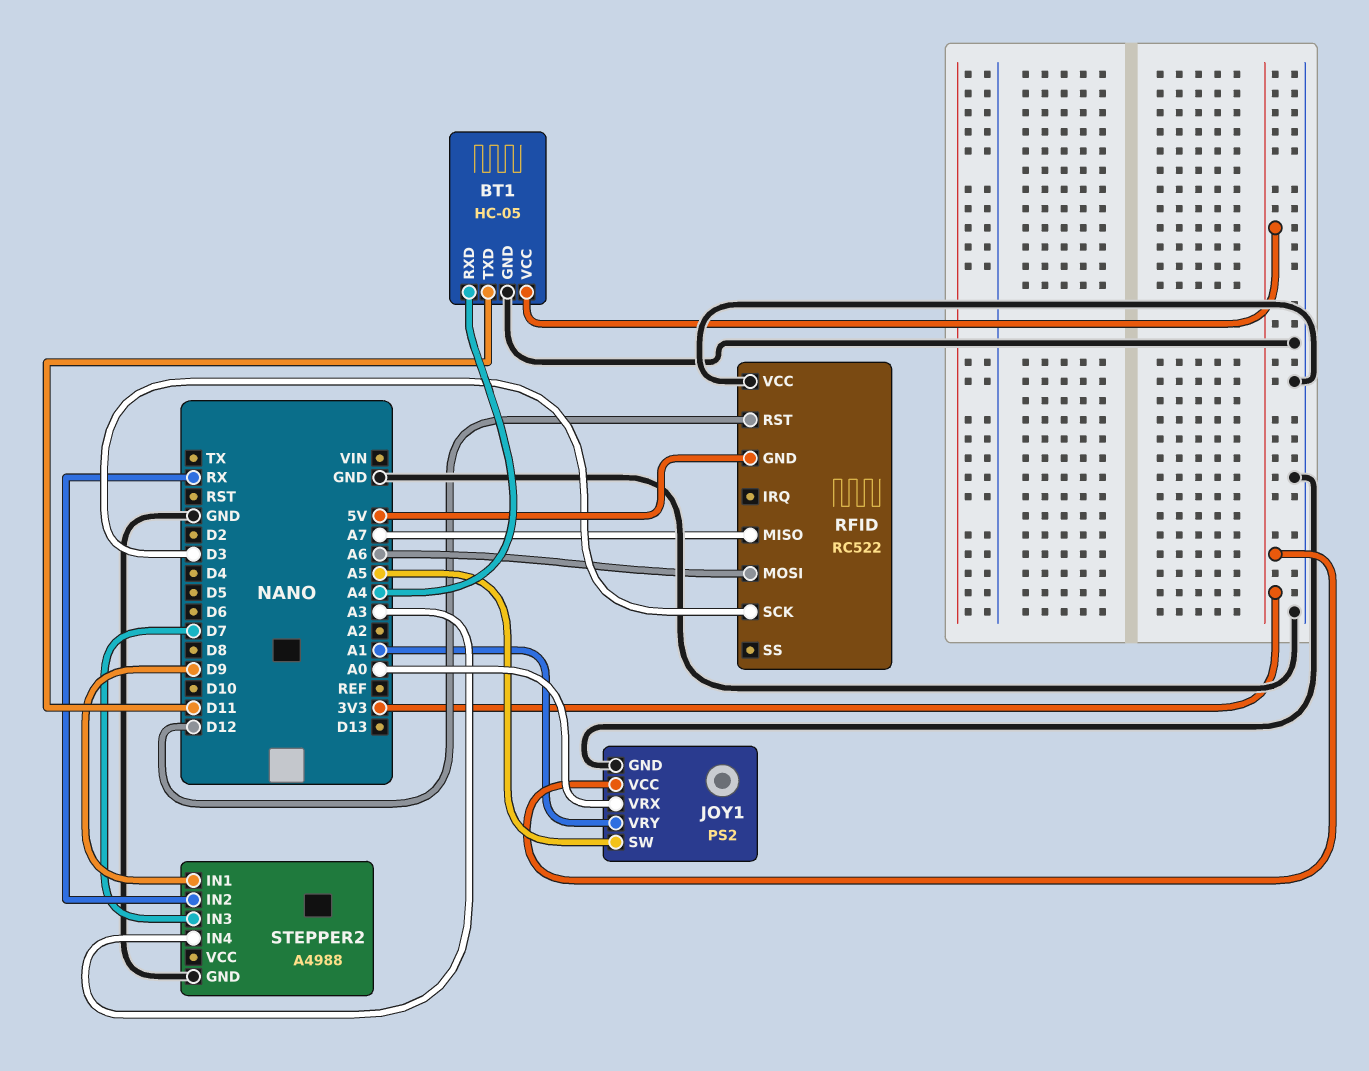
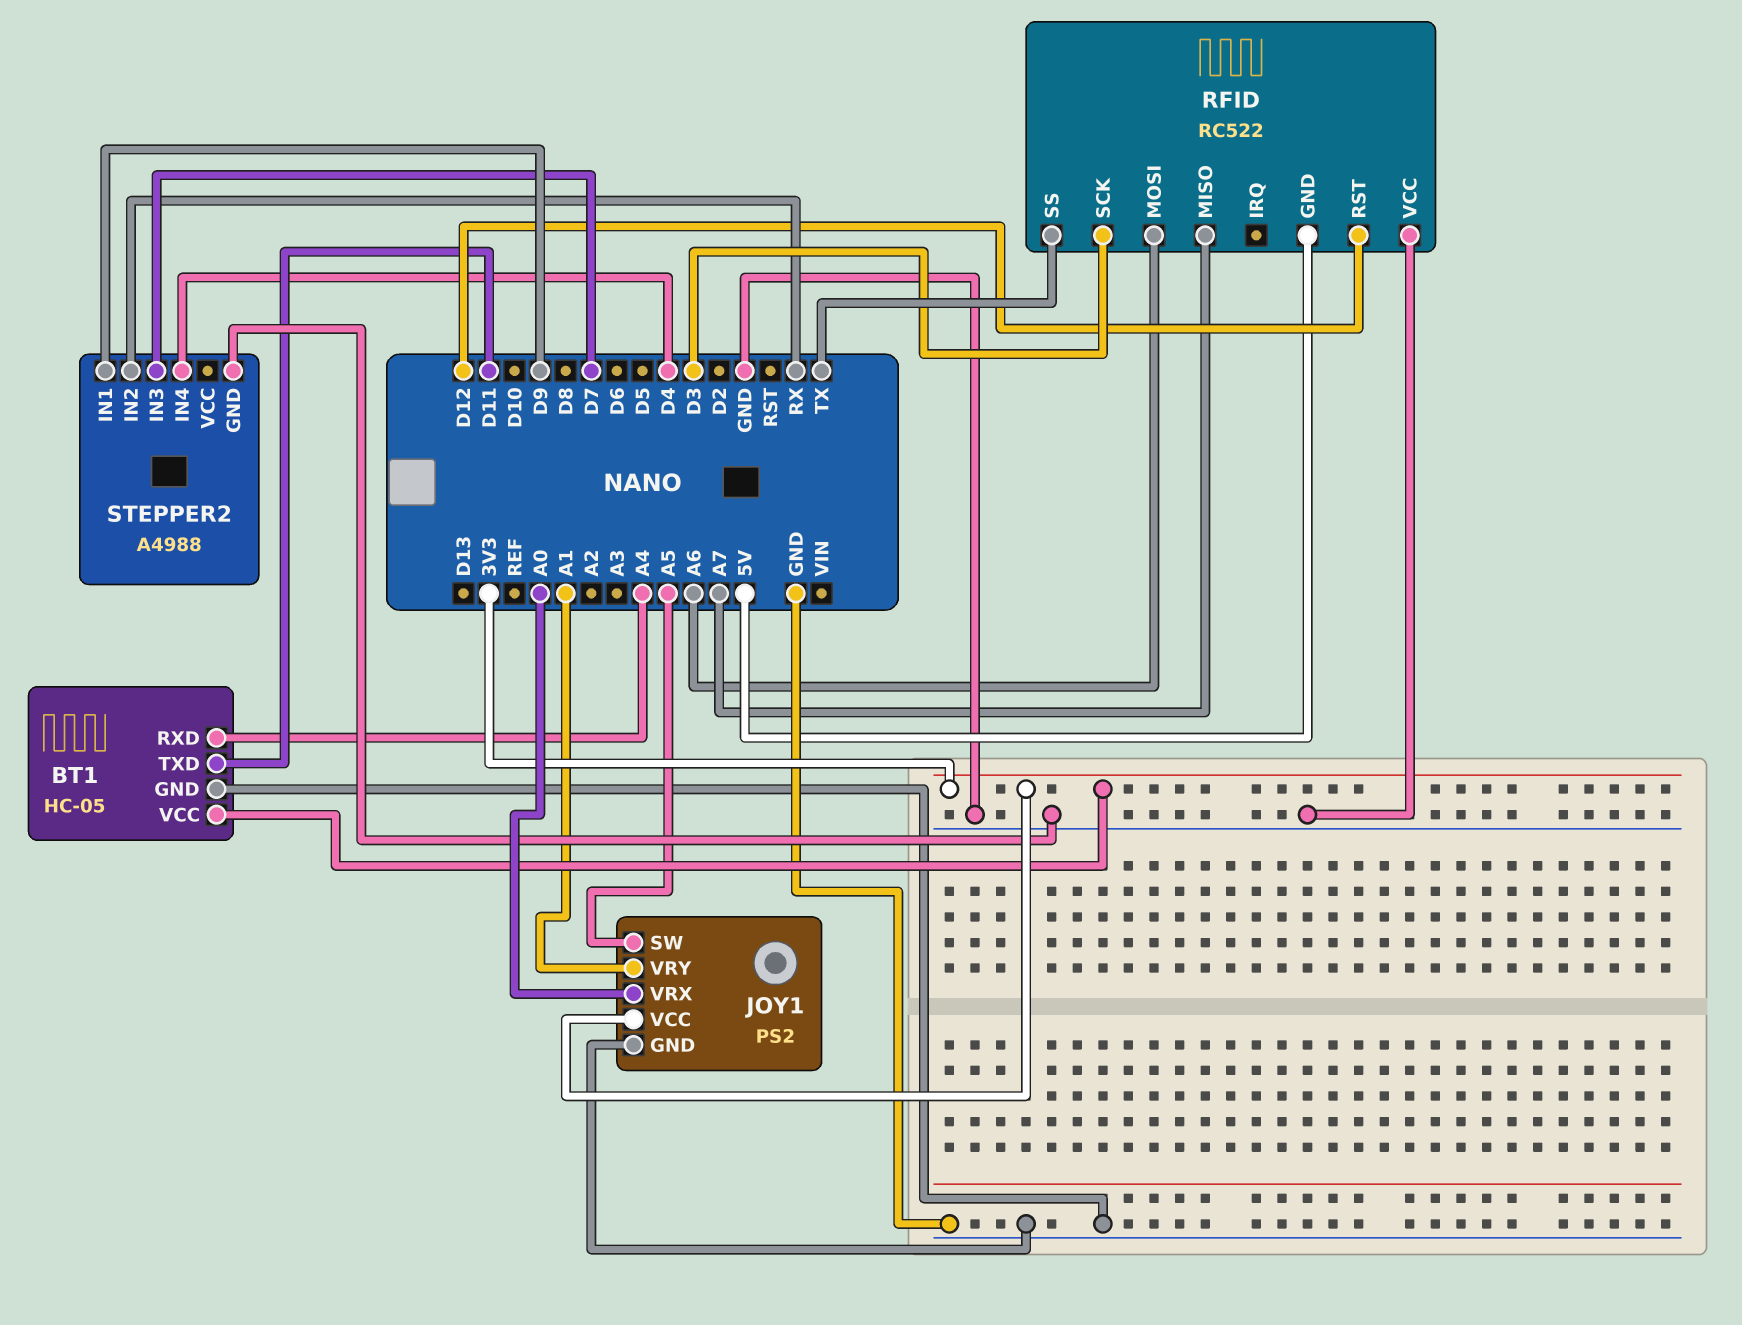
RFID pin SS: none -> TX
STEPPER2 pin IN4: A3 -> D4

